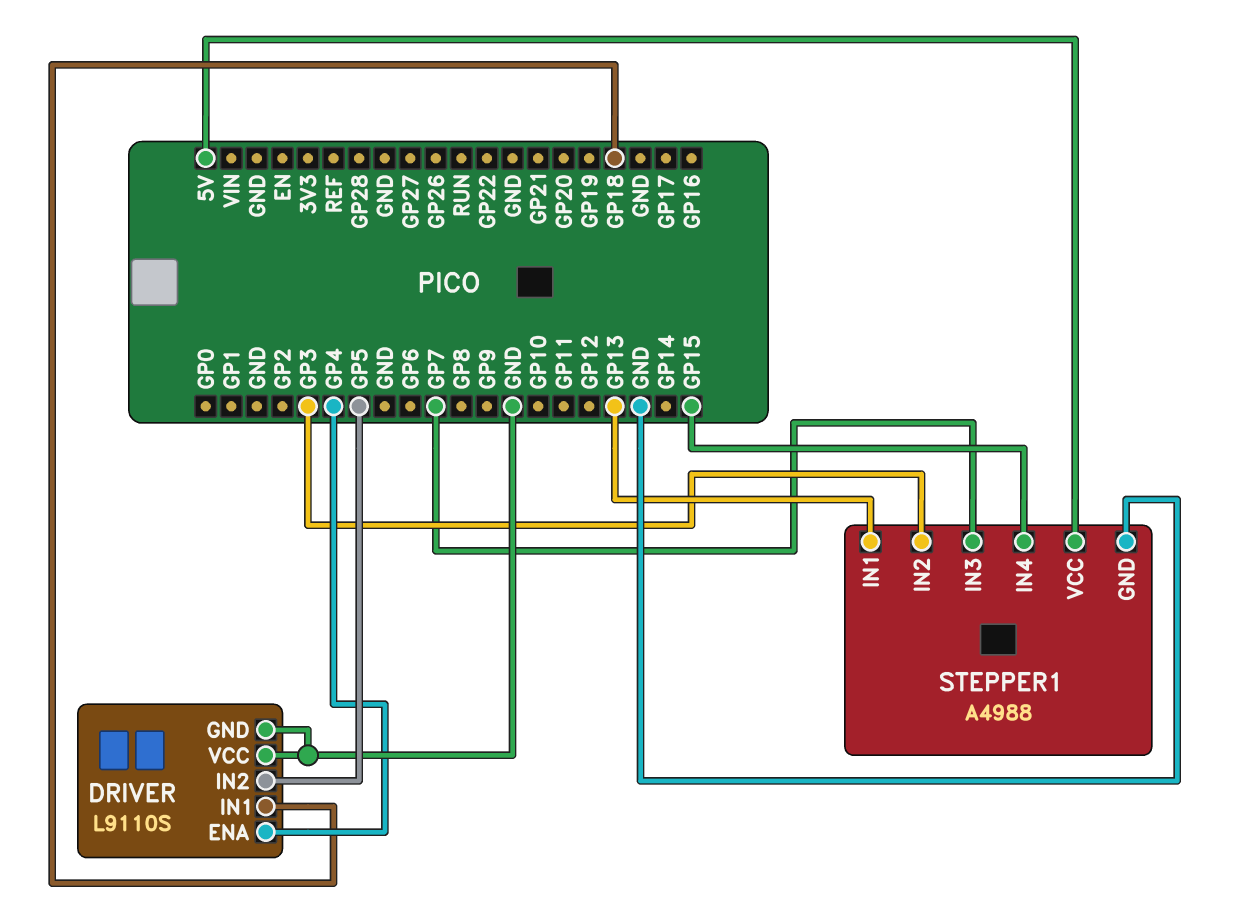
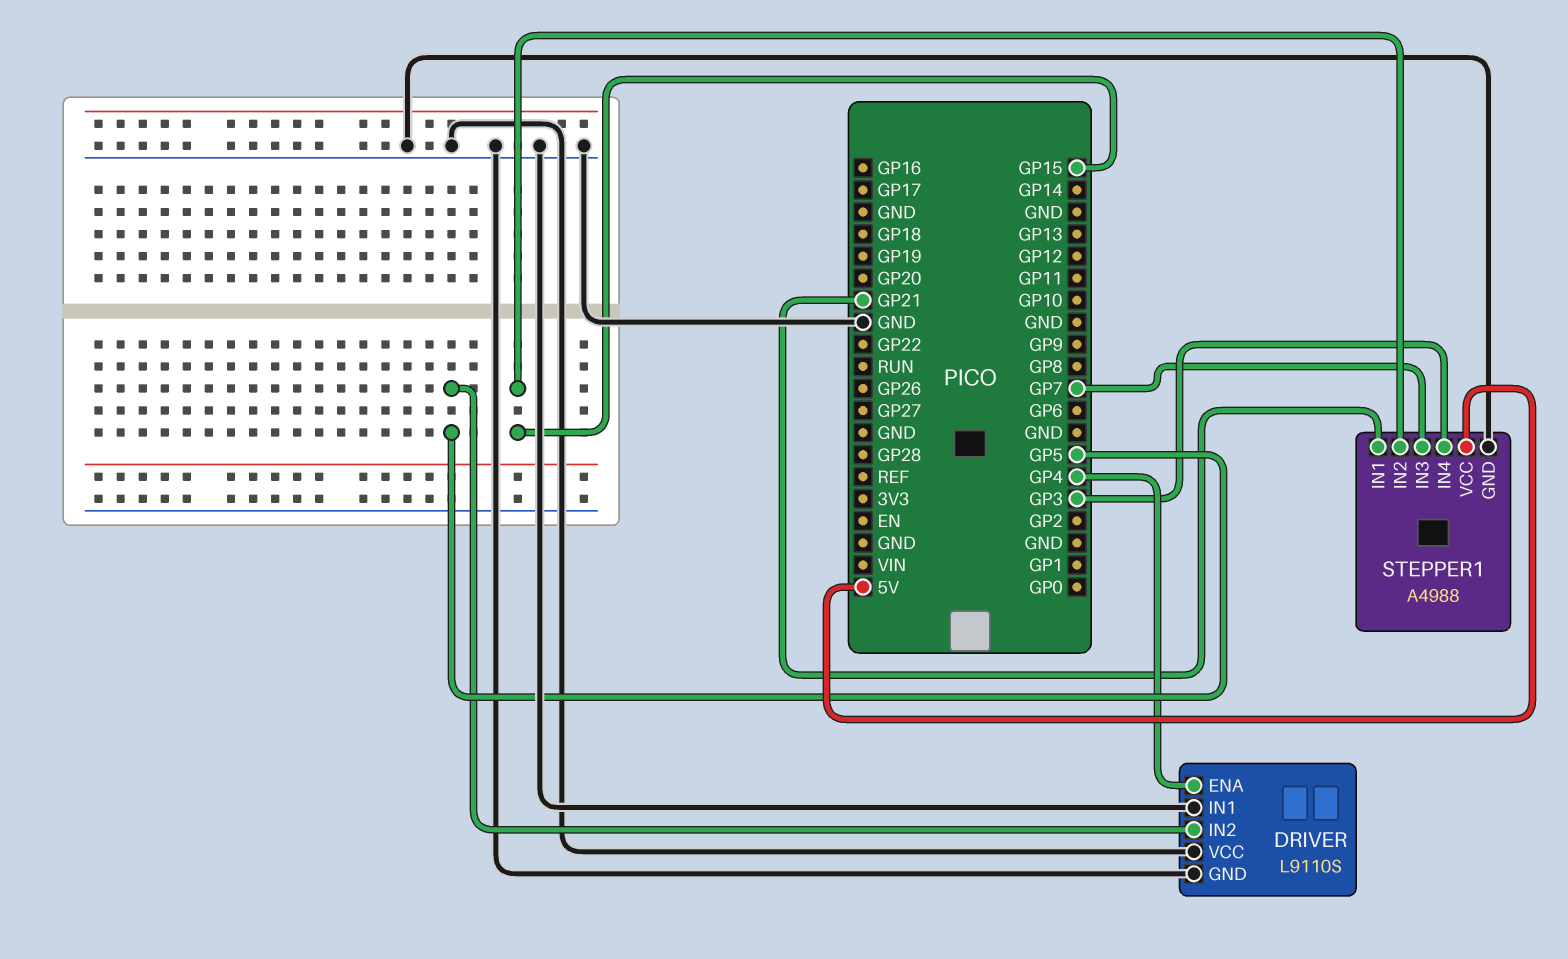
DRIVER pin IN1: GP18 -> GND
STEPPER1 pin IN1: GP13 -> GP21
STEPPER1 pin IN2: GP3 -> GP15
STEPPER1 pin IN4: GP15 -> GP3

